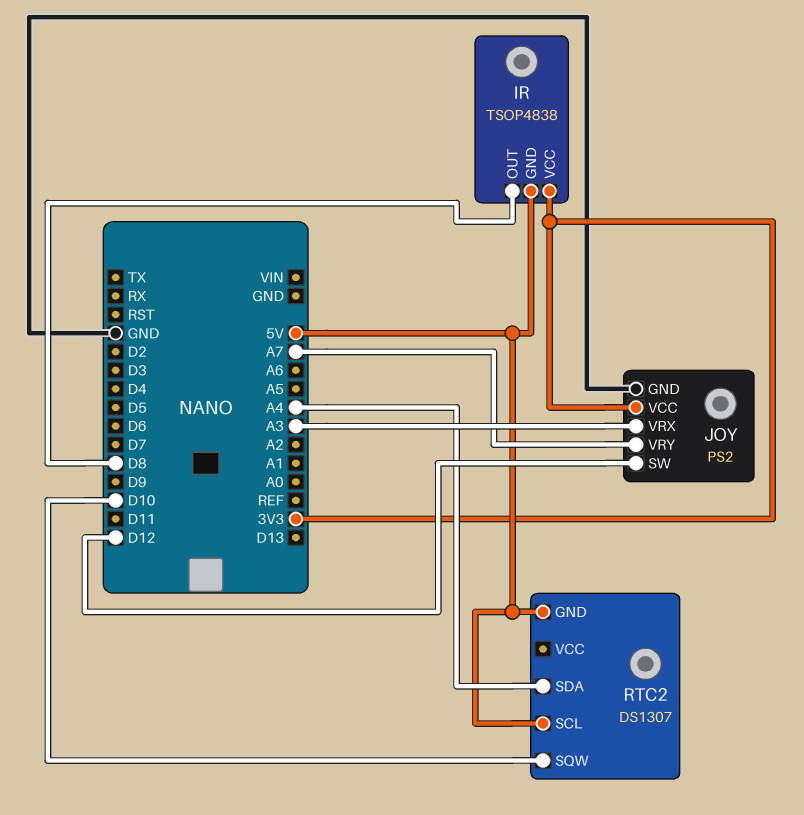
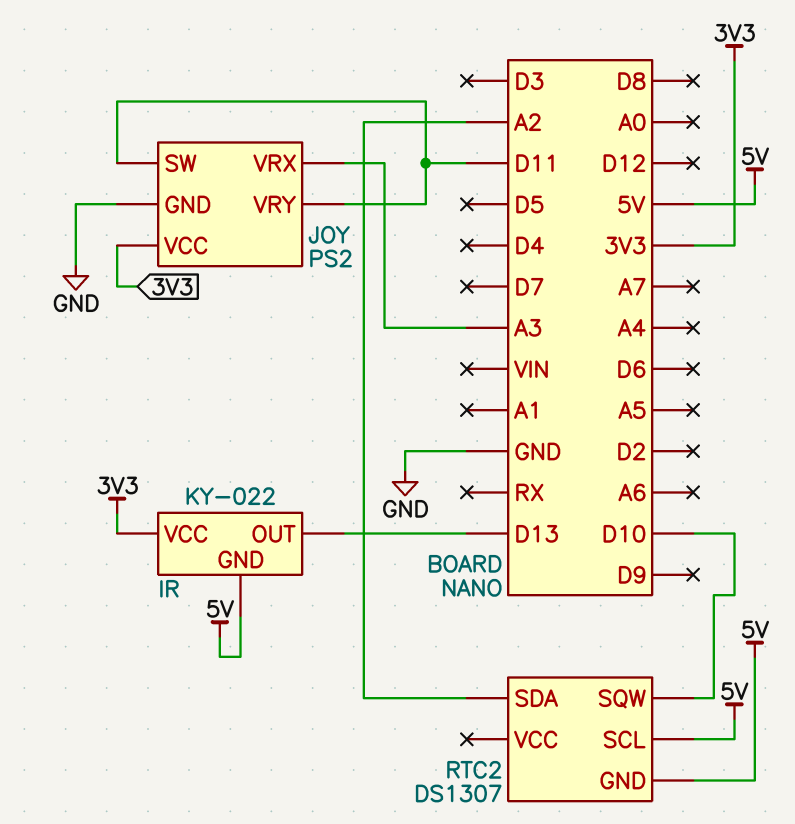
IR: TSOP4838 -> KY-022
IR pin OUT: D8 -> D13
JOY pin SW: D12 -> D11
JOY pin VRY: A7 -> D11
RTC2 pin SDA: A4 -> A2

